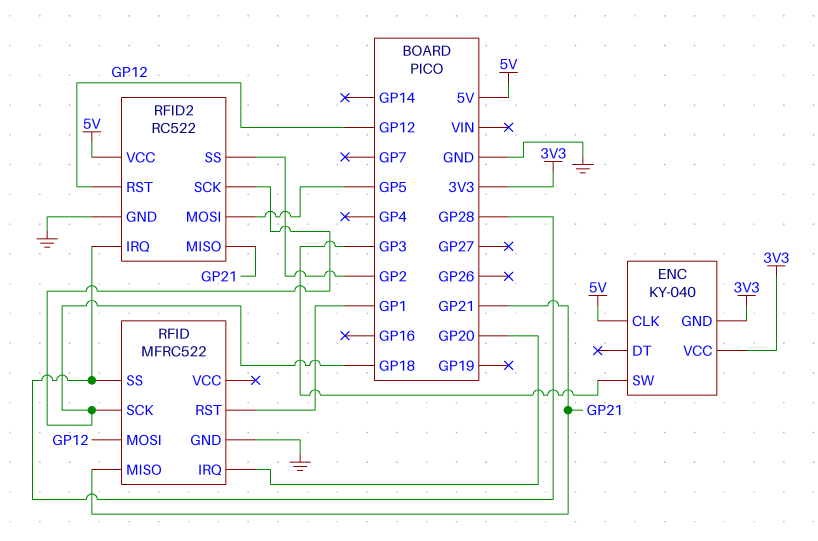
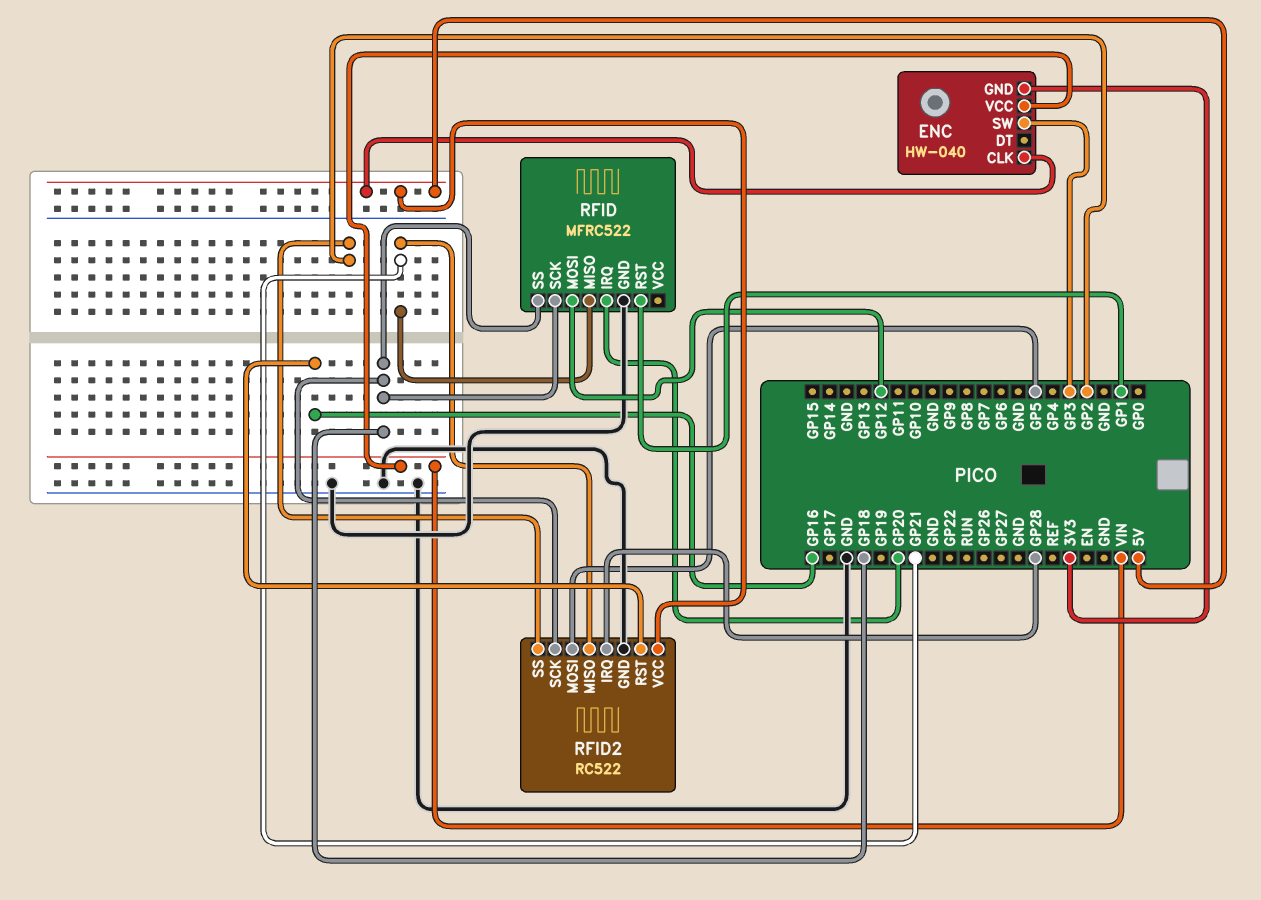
ENC: KY-040 -> HW-040
ENC pin VCC: 3V3 -> VIN
RFID pin SS: GP28 -> GP18
RFID2 pin RST: GP12 -> GP16

